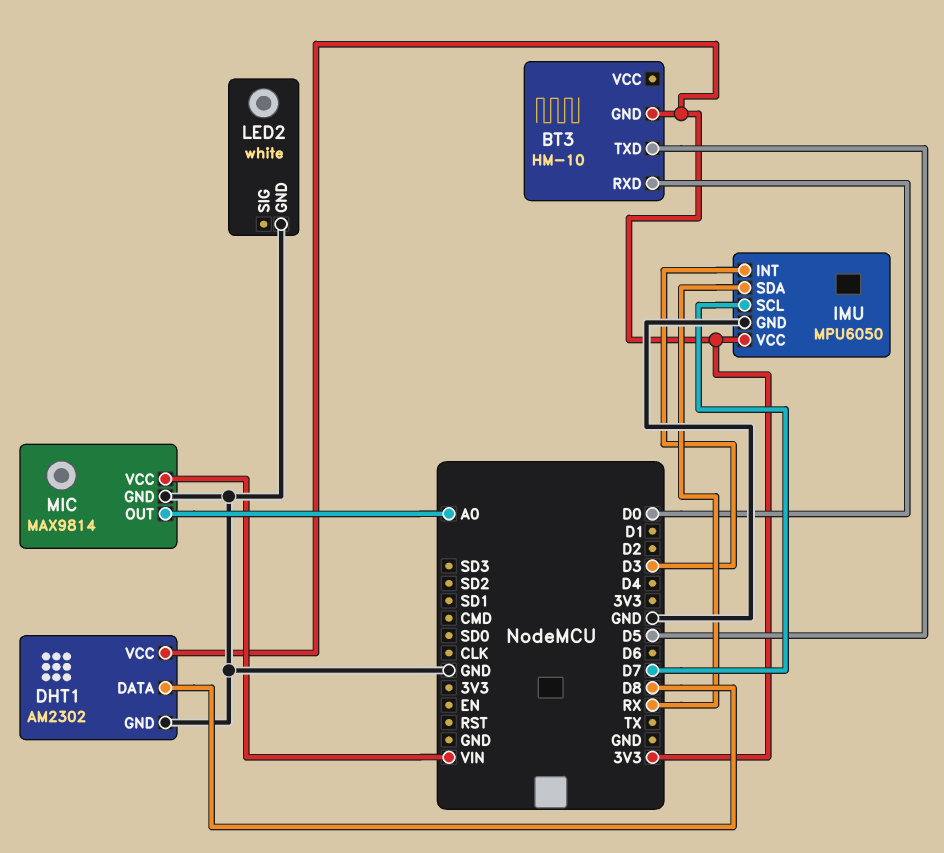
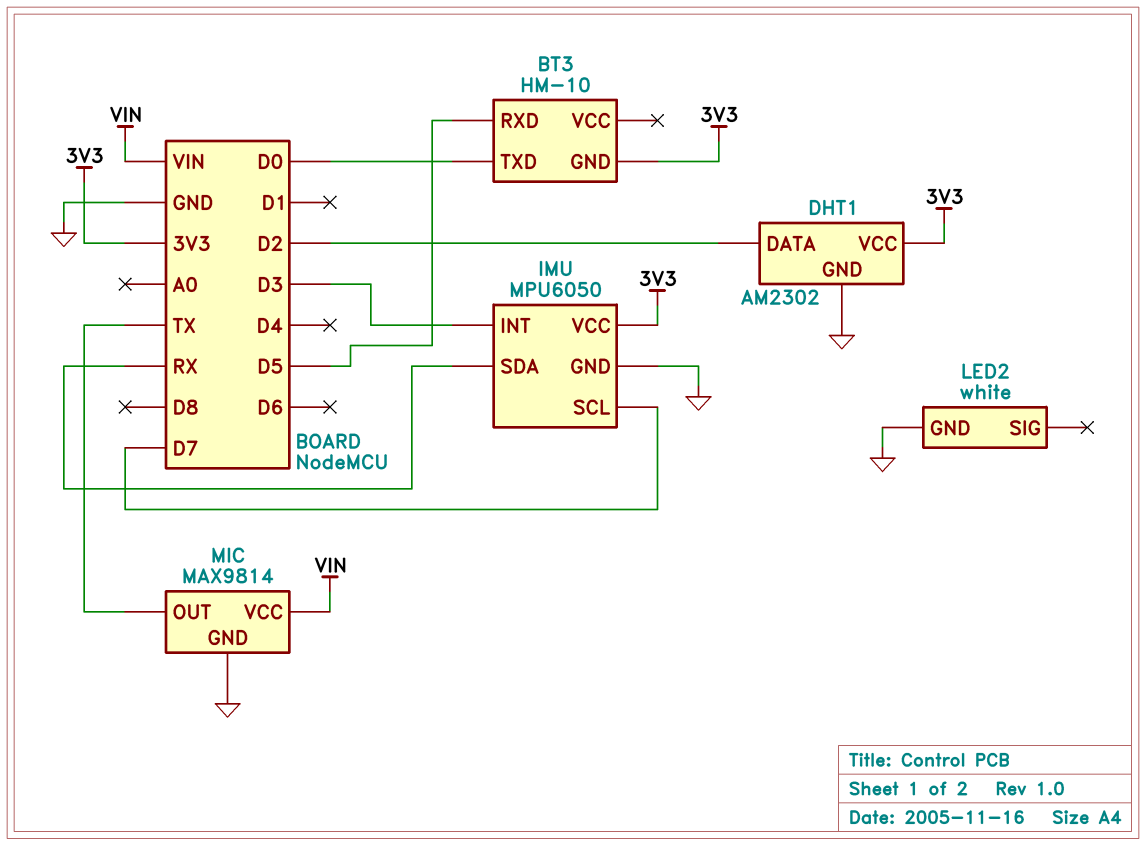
BT3 pin RXD: D0 -> D5
BT3 pin TXD: D5 -> D0
DHT1 pin DATA: D8 -> D2
MIC pin OUT: A0 -> TX

